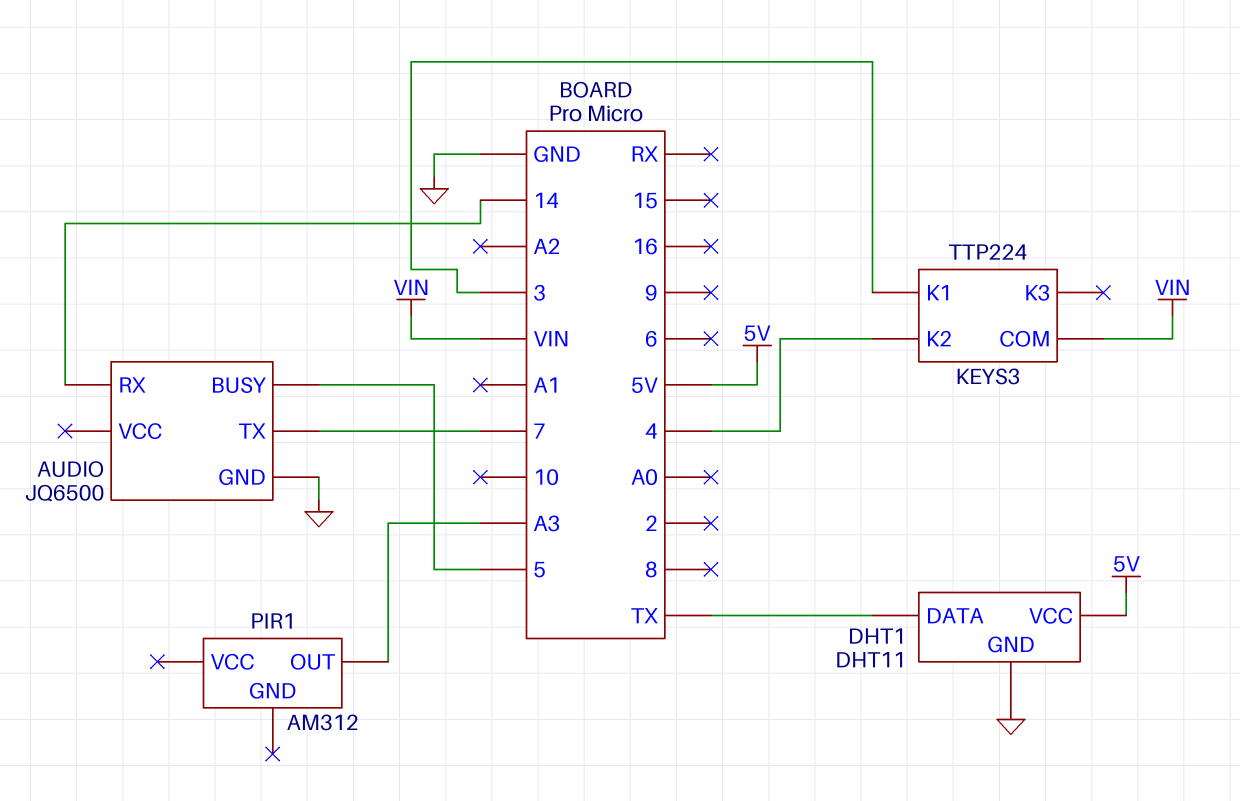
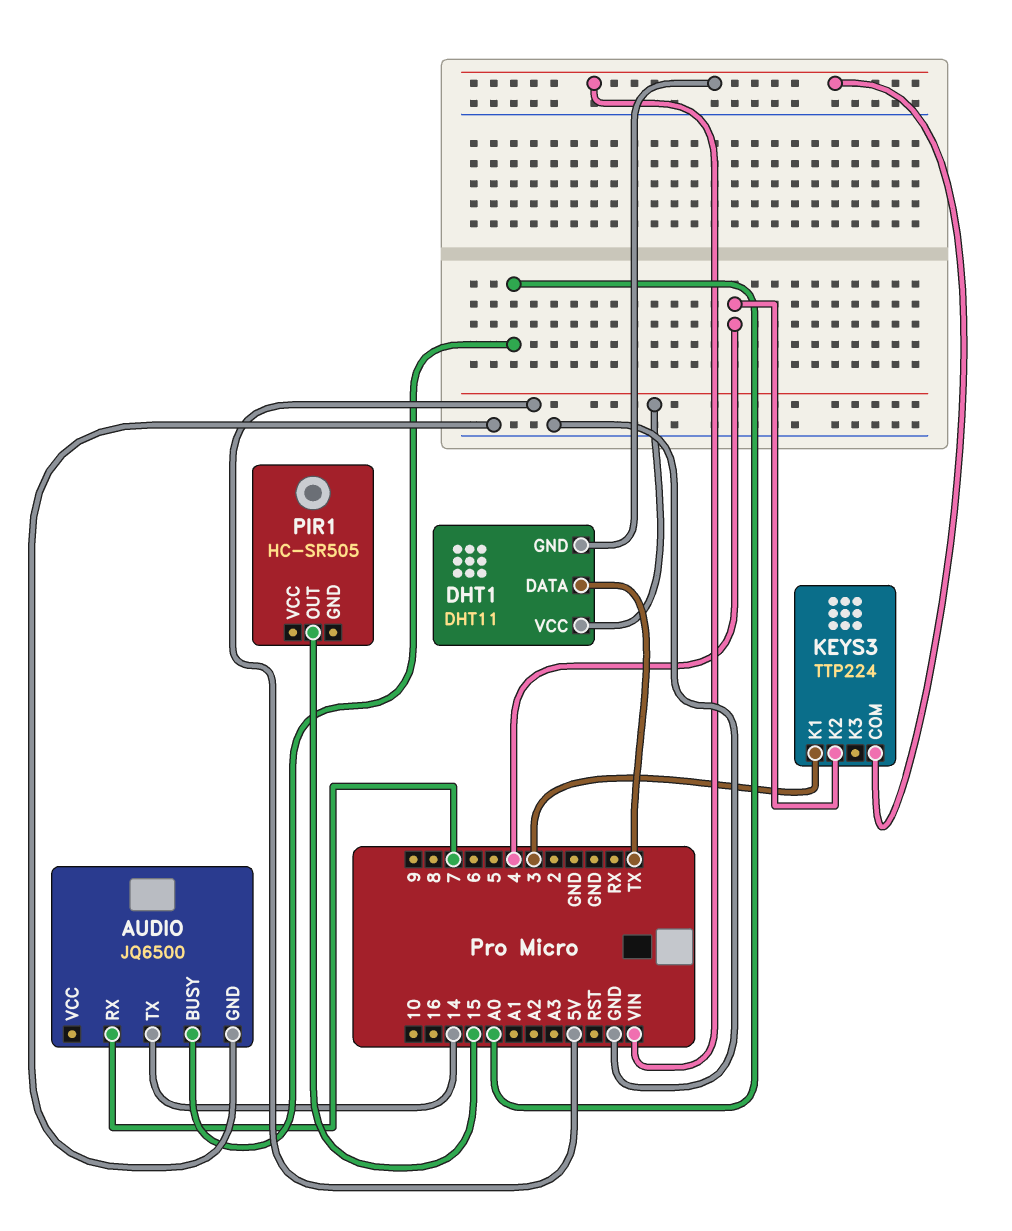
AUDIO pin BUSY: 5 -> A0
AUDIO pin RX: 14 -> 7
AUDIO pin TX: 7 -> 14
DHT1 pin GND: GND -> VIN
PIR1: AM312 -> HC-SR505
PIR1 pin OUT: A3 -> 15

